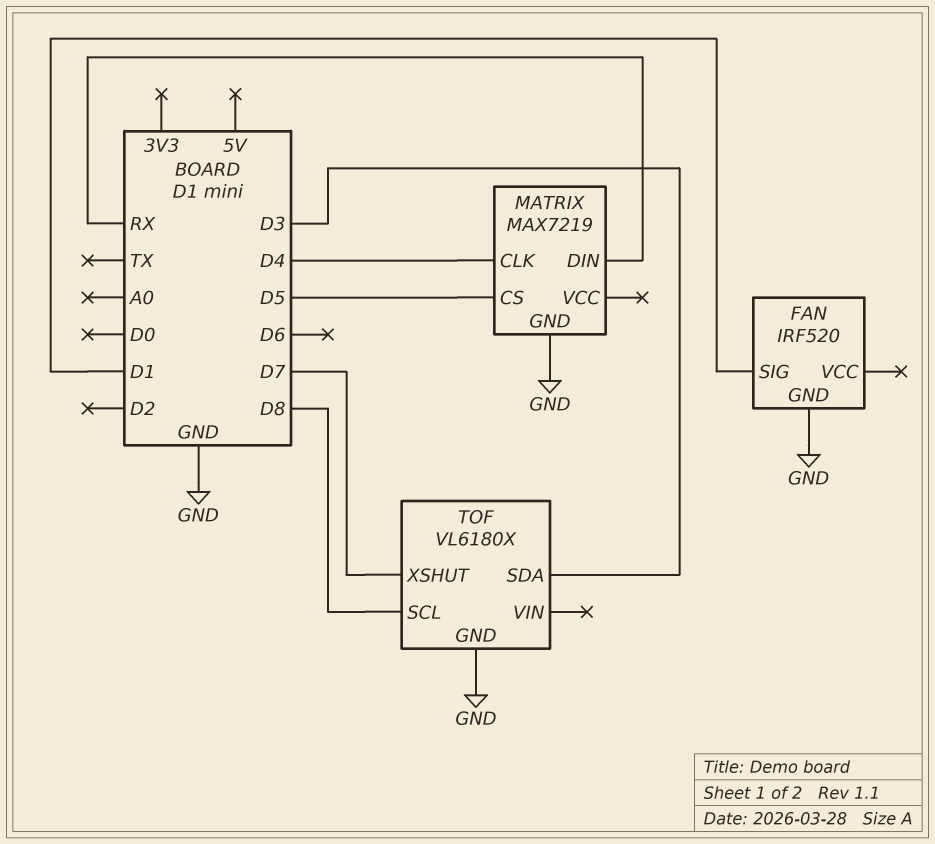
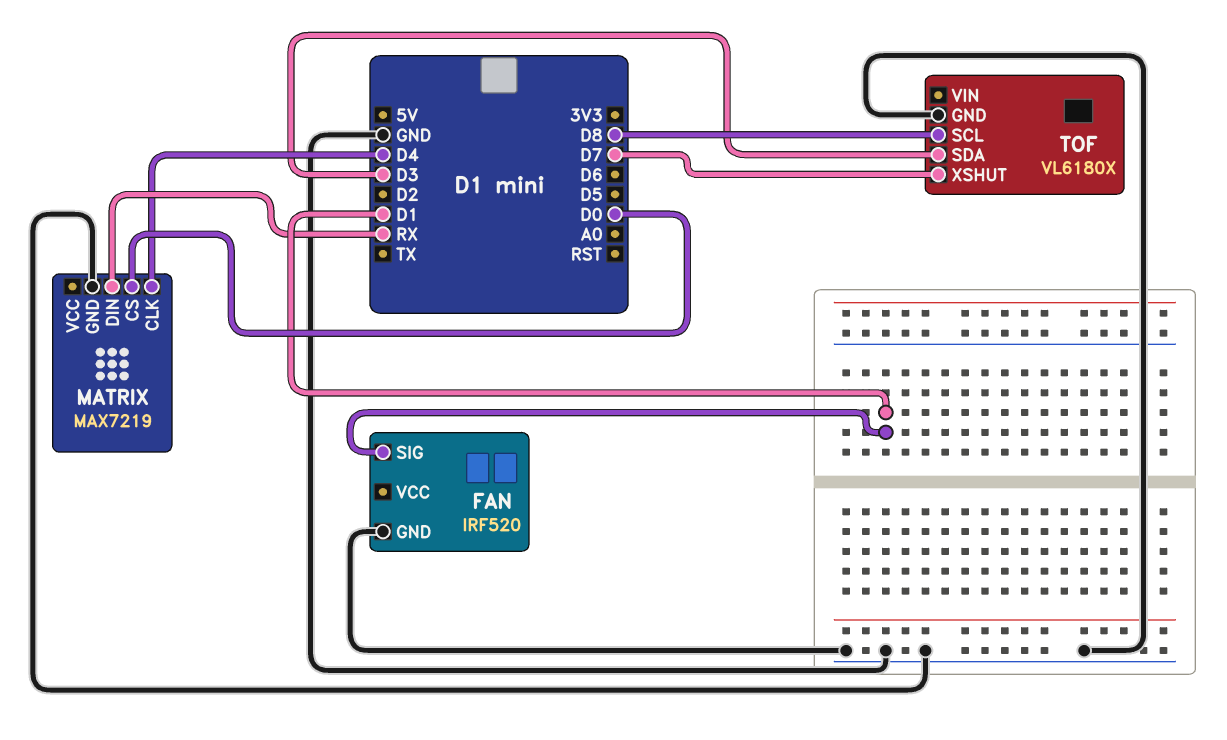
MATRIX pin CS: D5 -> D0

